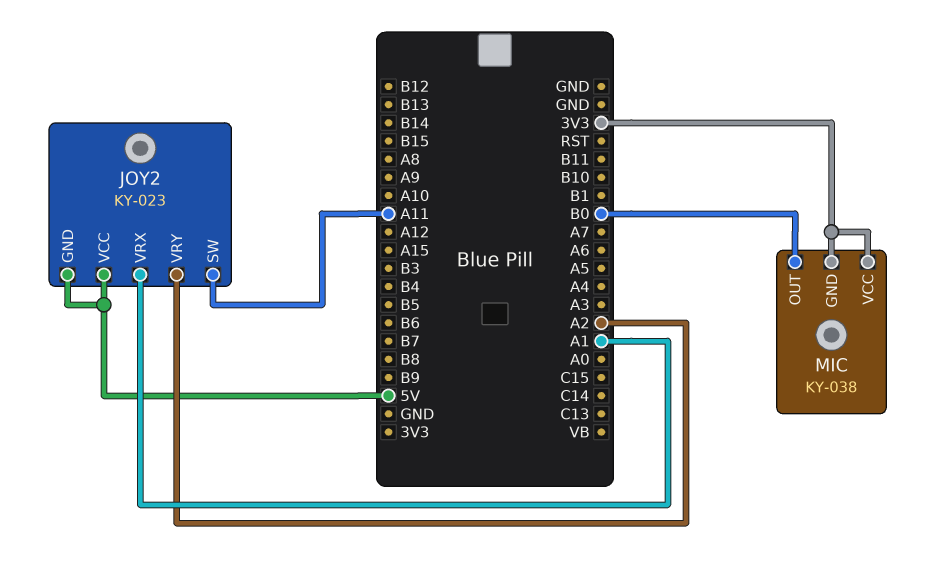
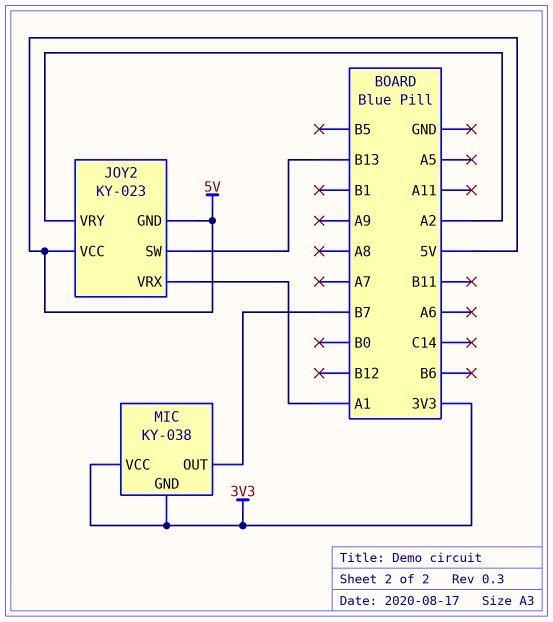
JOY2 pin SW: A11 -> B13
MIC pin OUT: B0 -> B7

